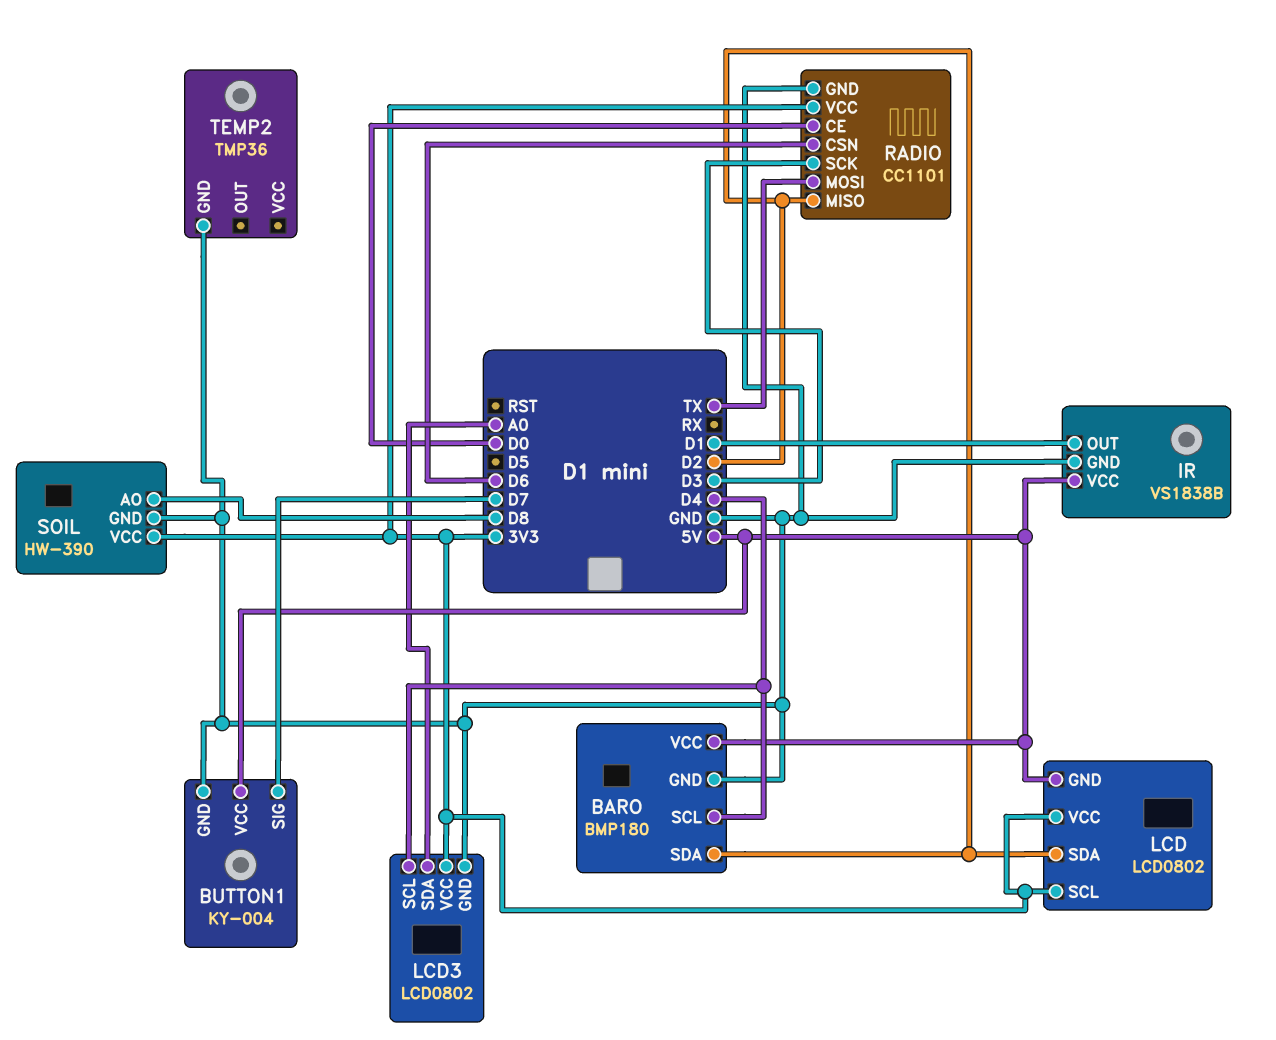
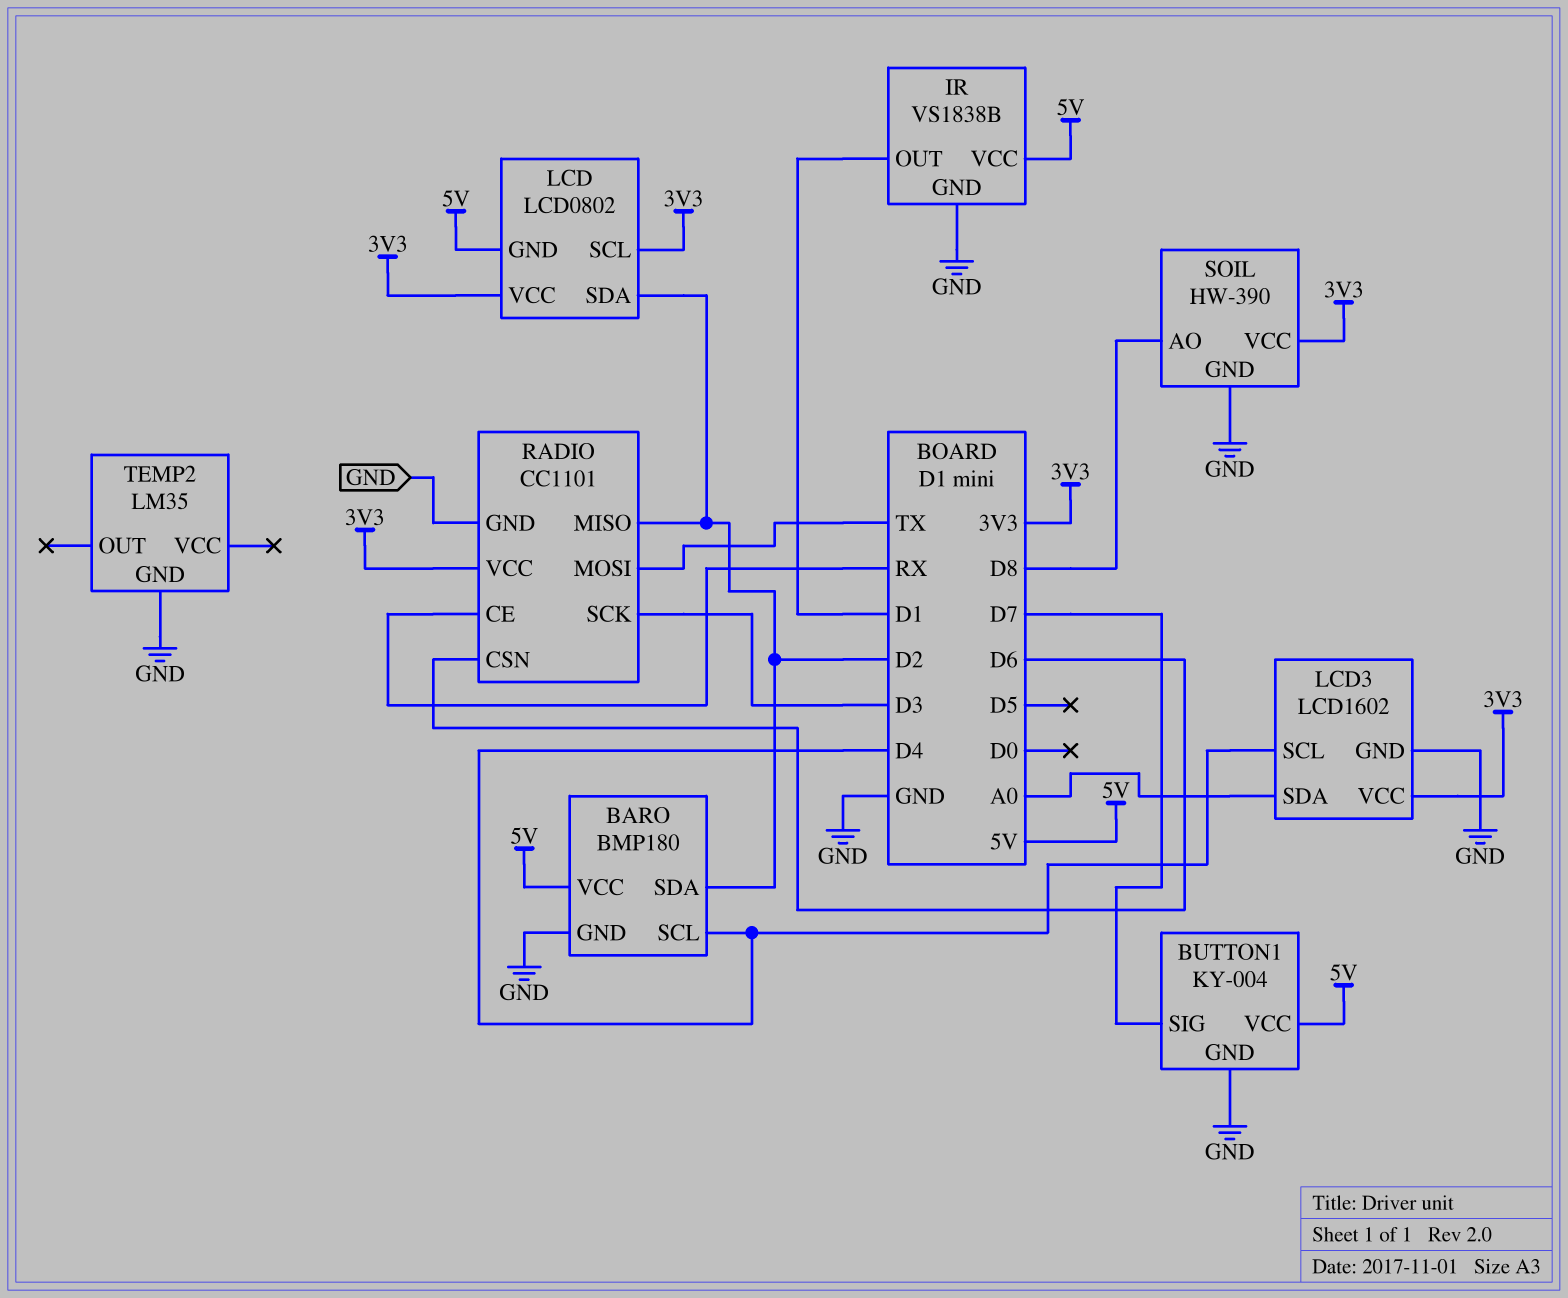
LCD3: LCD0802 -> LCD1602
RADIO pin CE: D0 -> RX
TEMP2: TMP36 -> LM35

